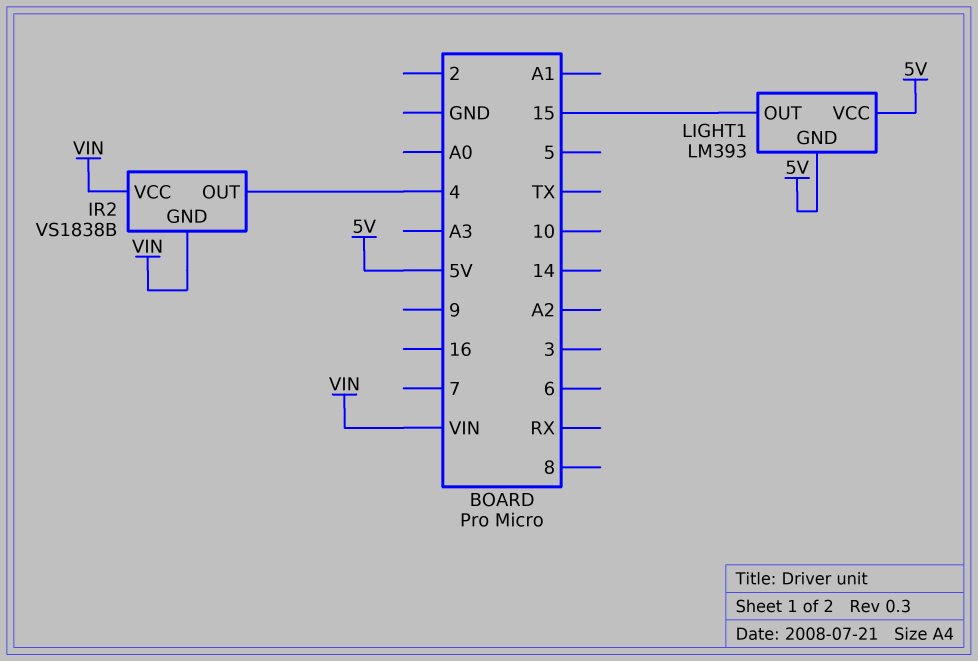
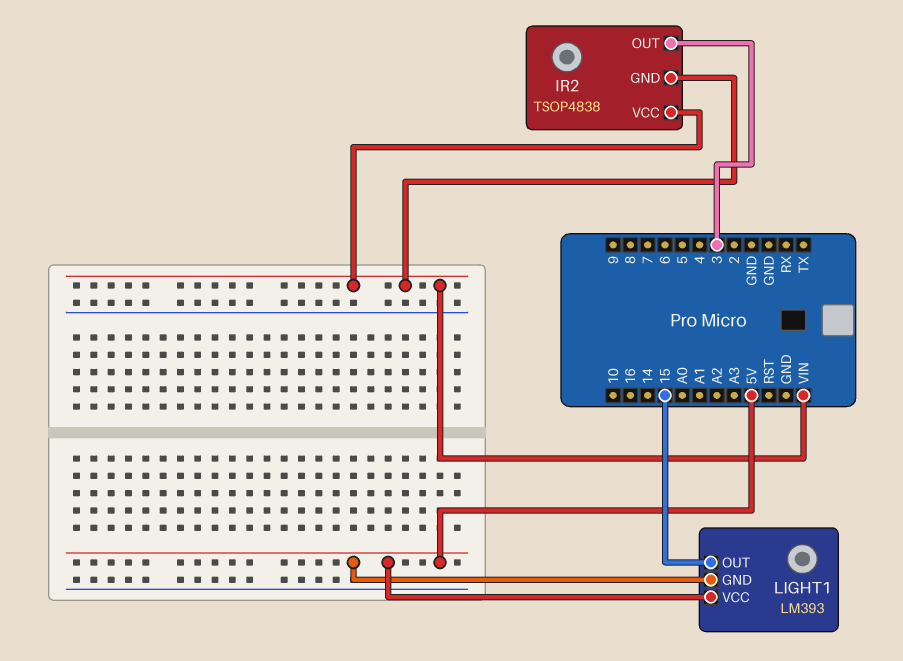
IR2: VS1838B -> TSOP4838
IR2 pin OUT: 4 -> 3

